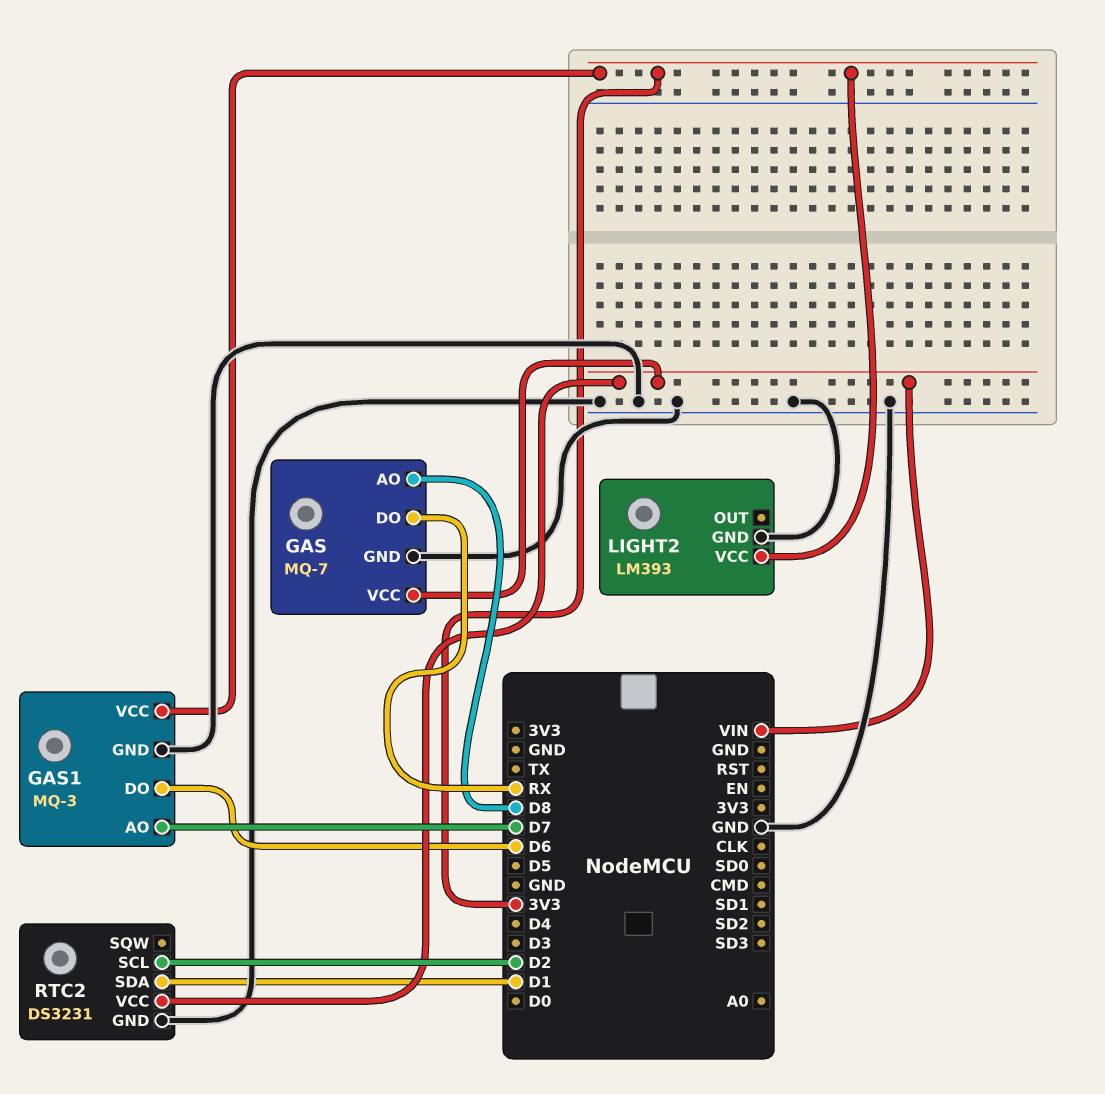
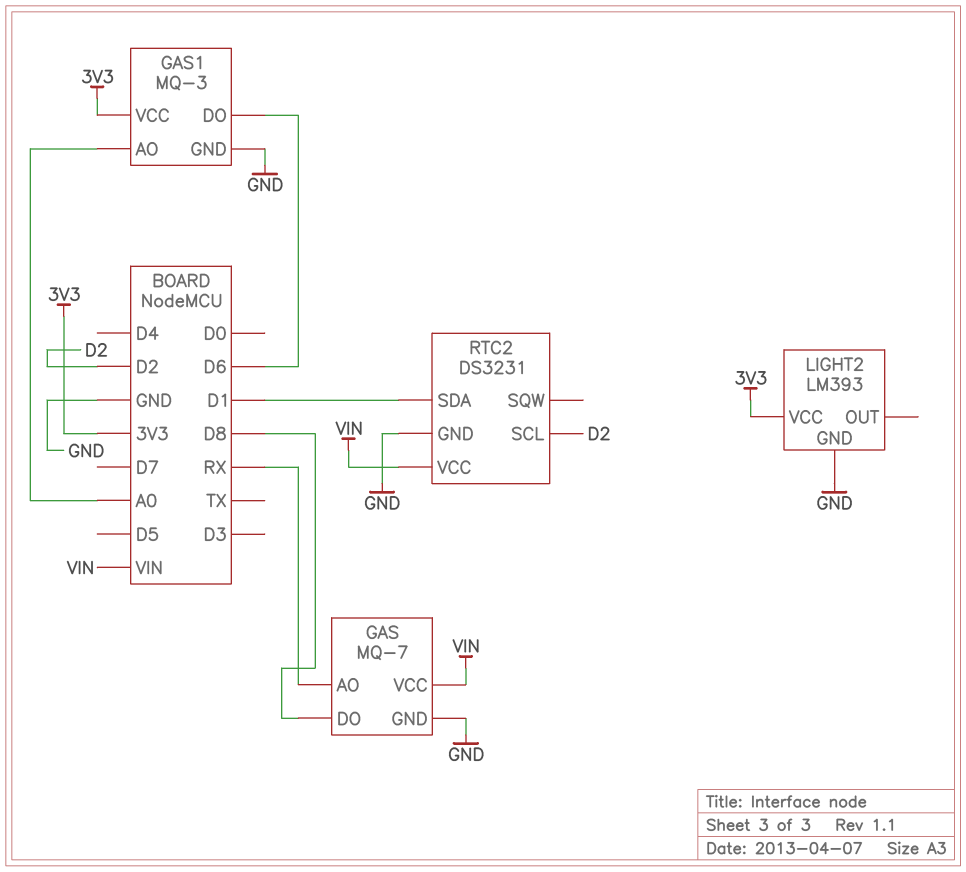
GAS pin AO: D8 -> RX
GAS pin DO: RX -> D8
GAS1 pin AO: D7 -> A0

